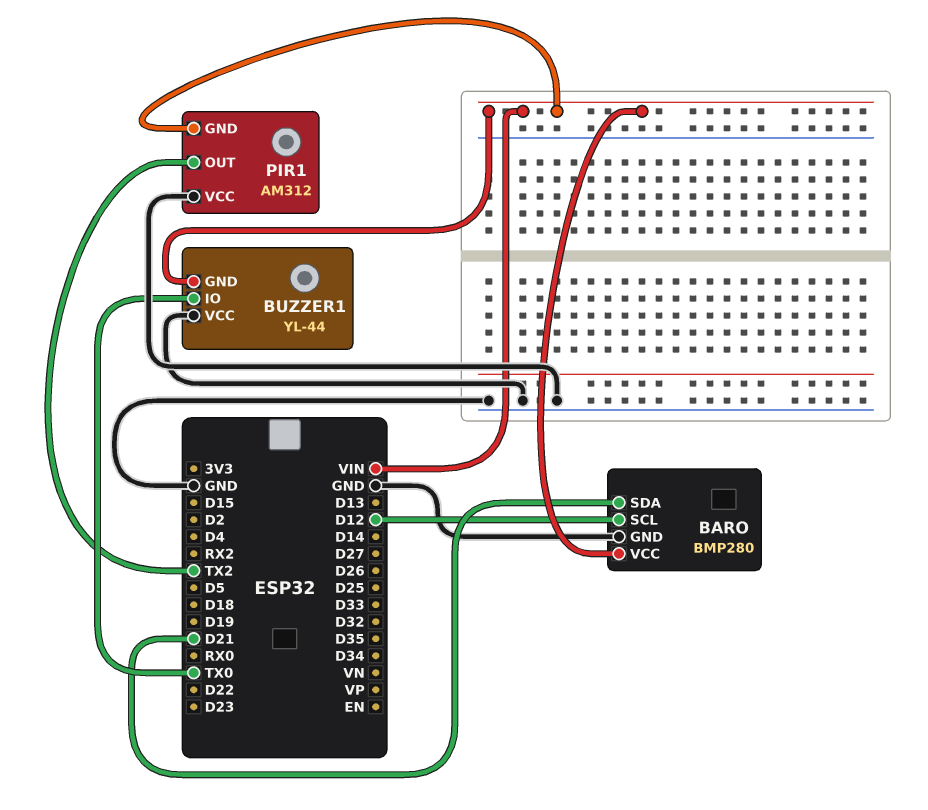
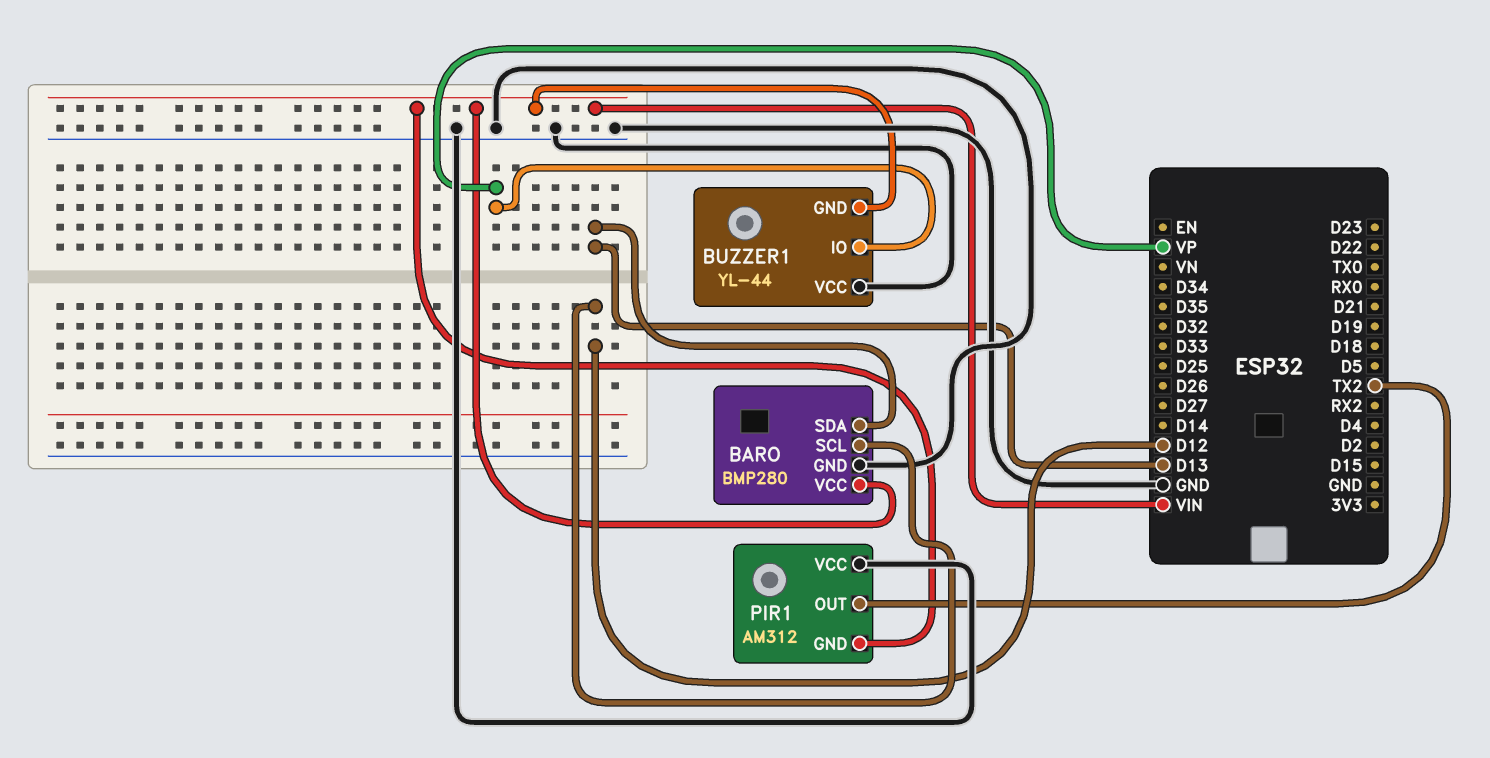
BARO pin SDA: D21 -> D13
BUZZER1 pin IO: TX0 -> VP

